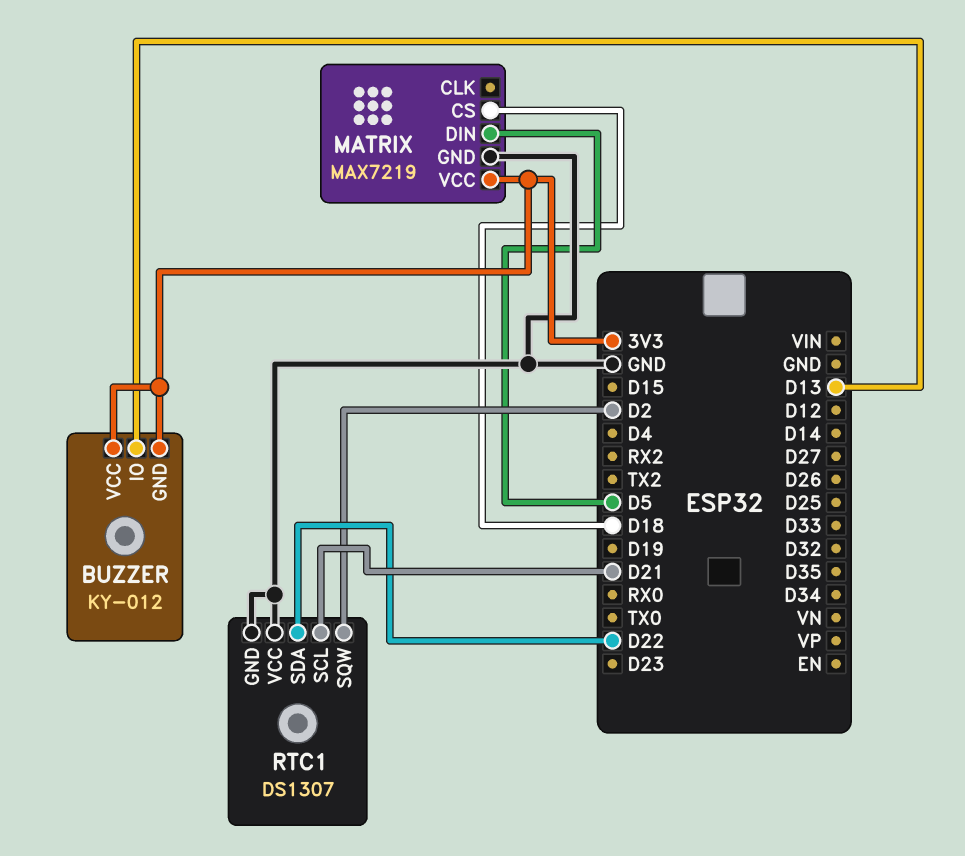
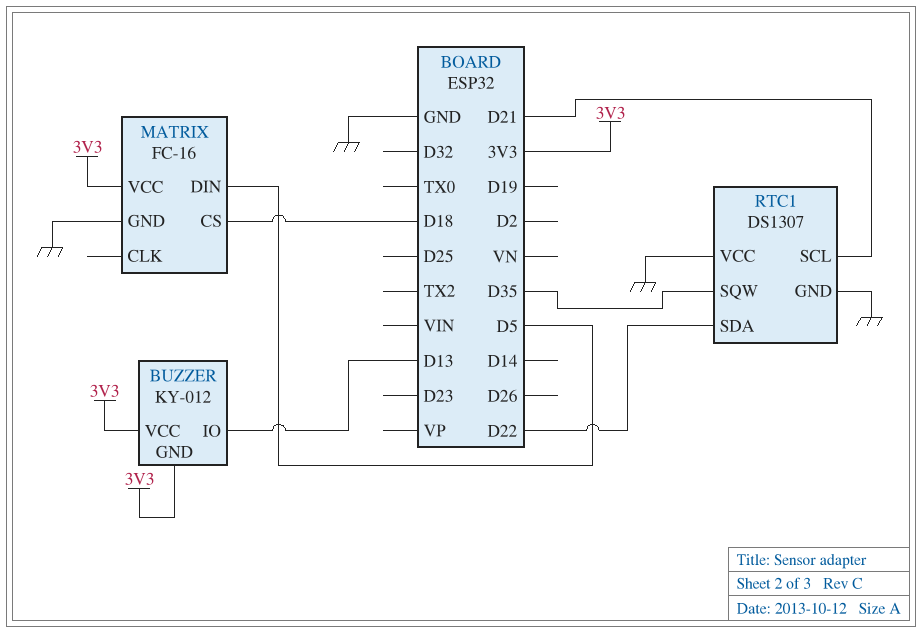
MATRIX: MAX7219 -> FC-16
RTC1 pin SQW: D2 -> D35

